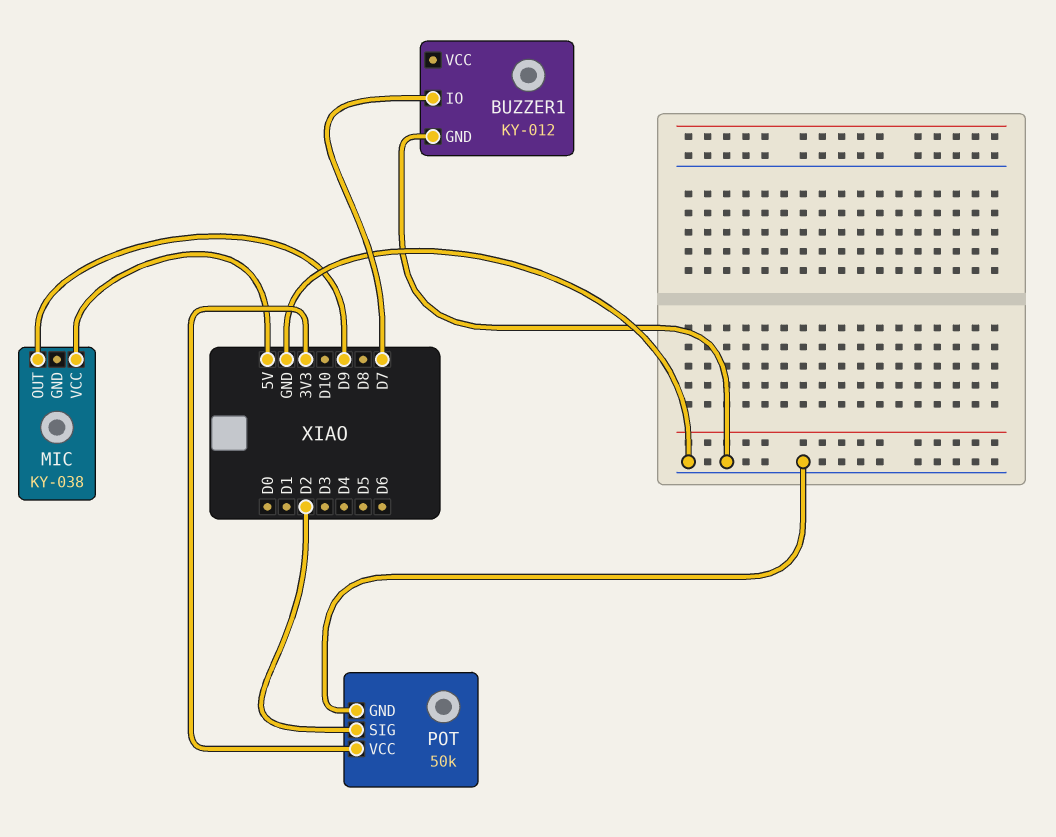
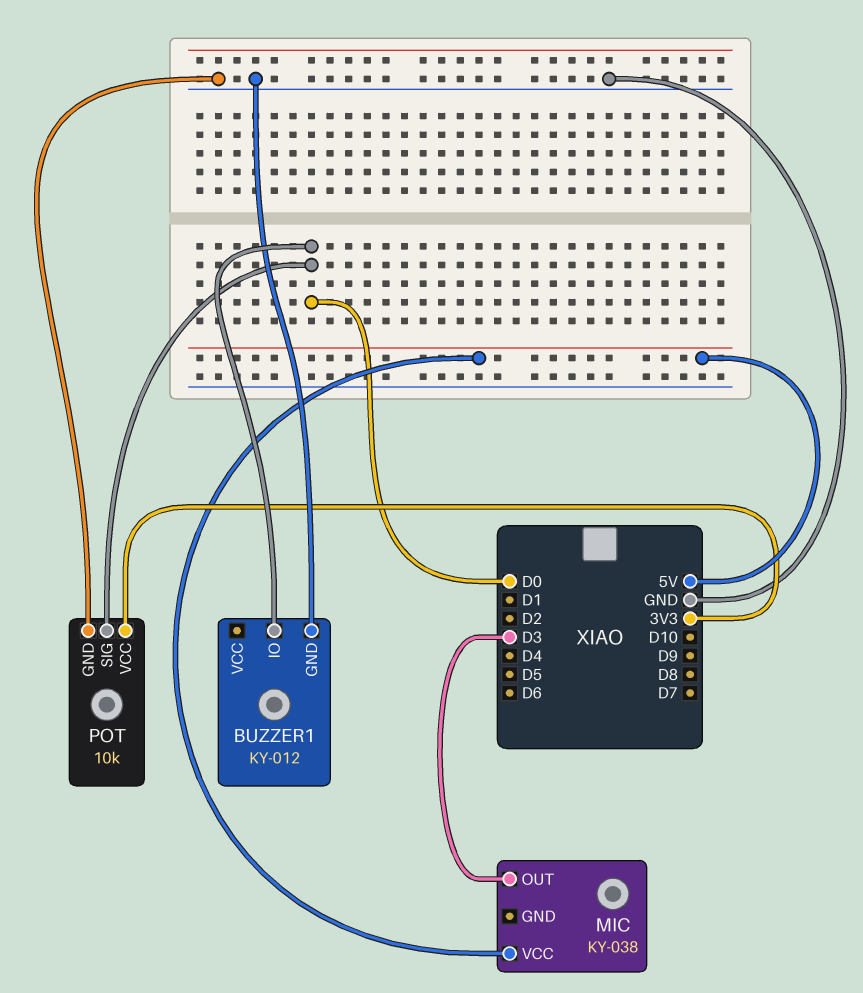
BUZZER1 pin IO: D7 -> D0
MIC pin OUT: D9 -> D3
POT: 50k -> 10k
POT pin SIG: D2 -> D0

